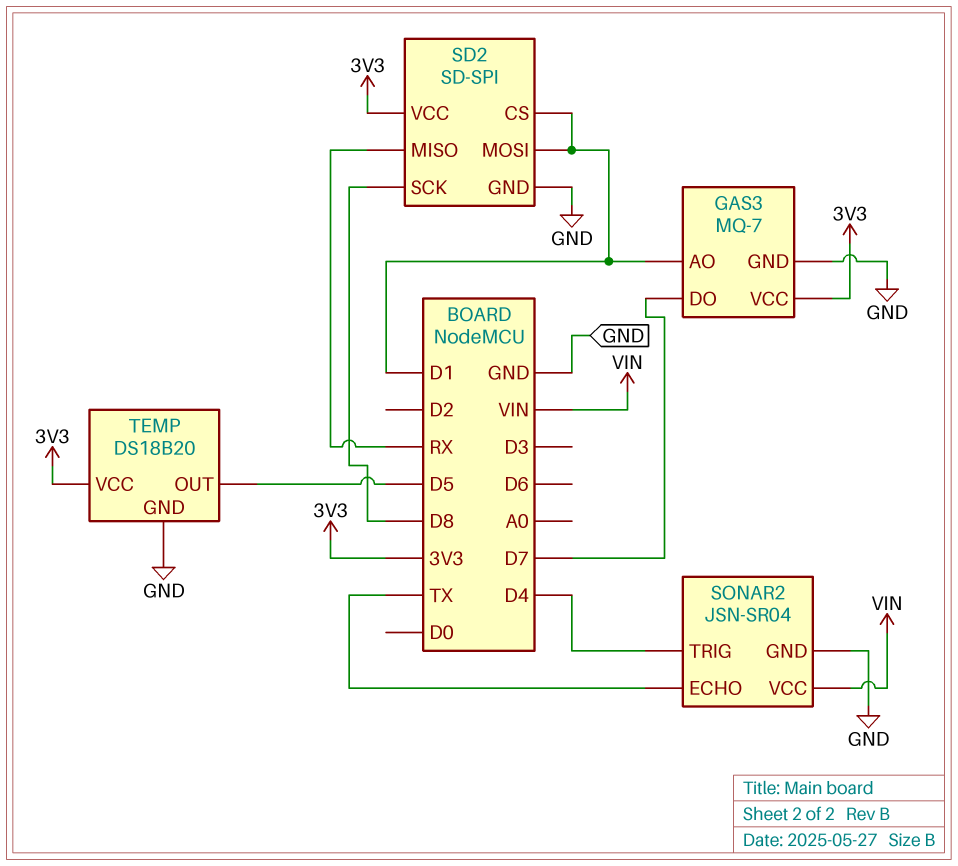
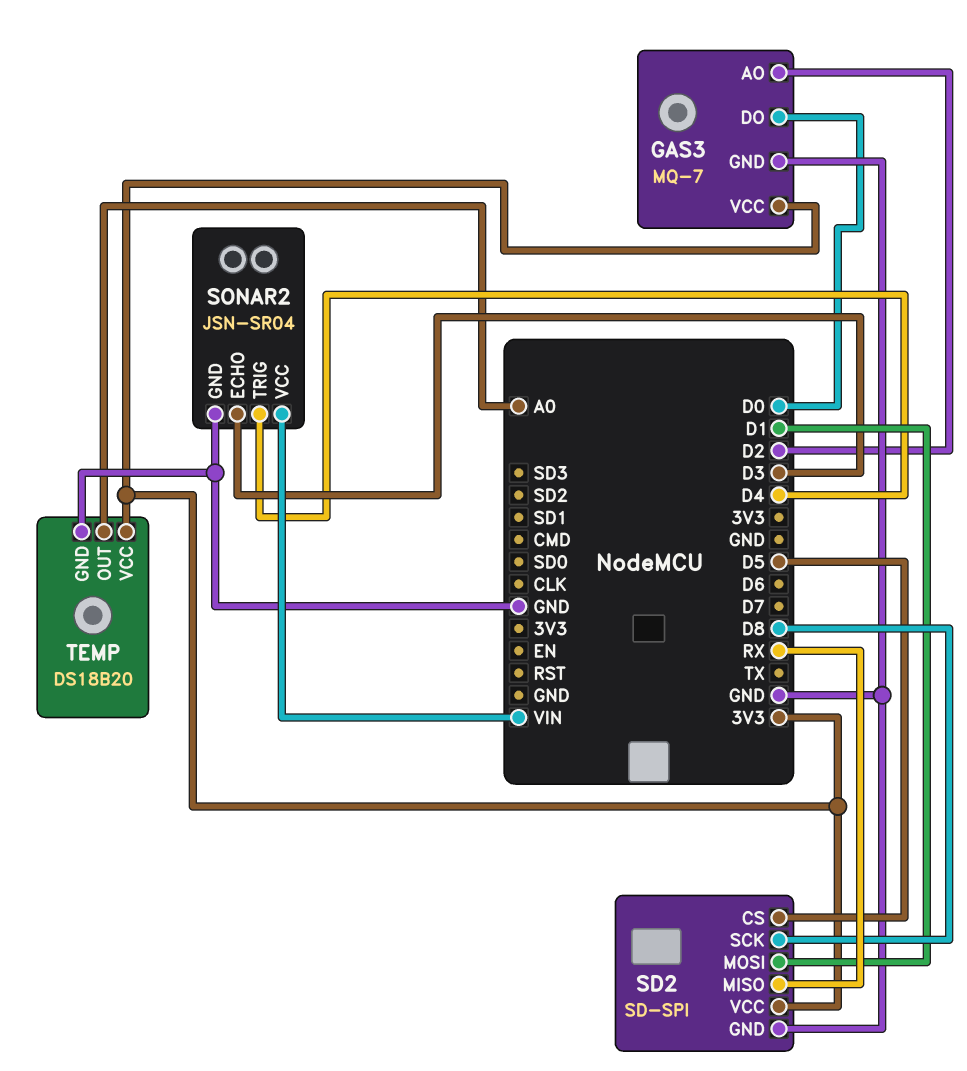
GAS3 pin AO: D1 -> D2
GAS3 pin DO: D7 -> D0
SD2 pin CS: D1 -> D5
SONAR2 pin ECHO: TX -> D3
TEMP pin OUT: D5 -> A0

